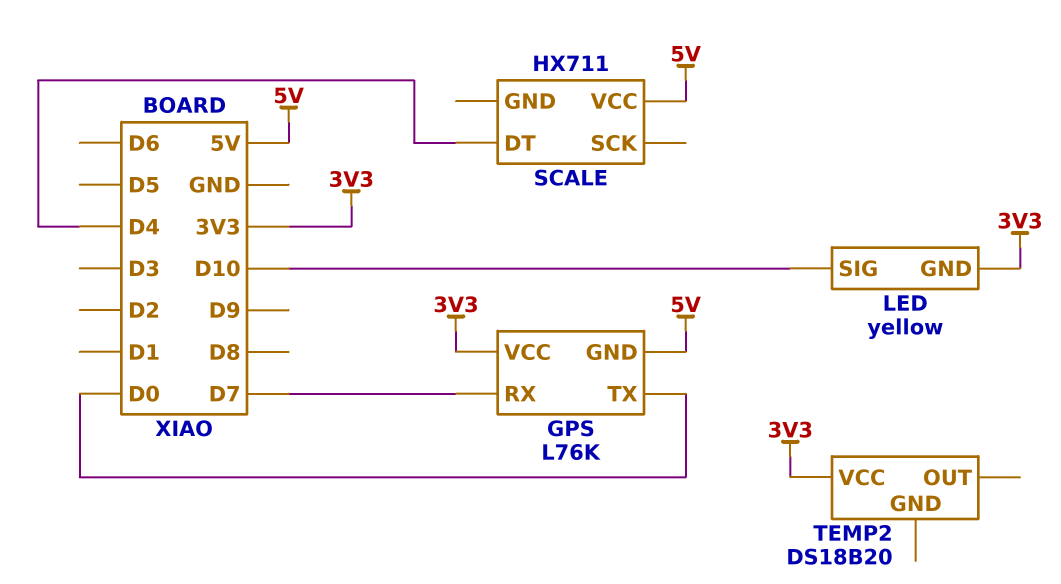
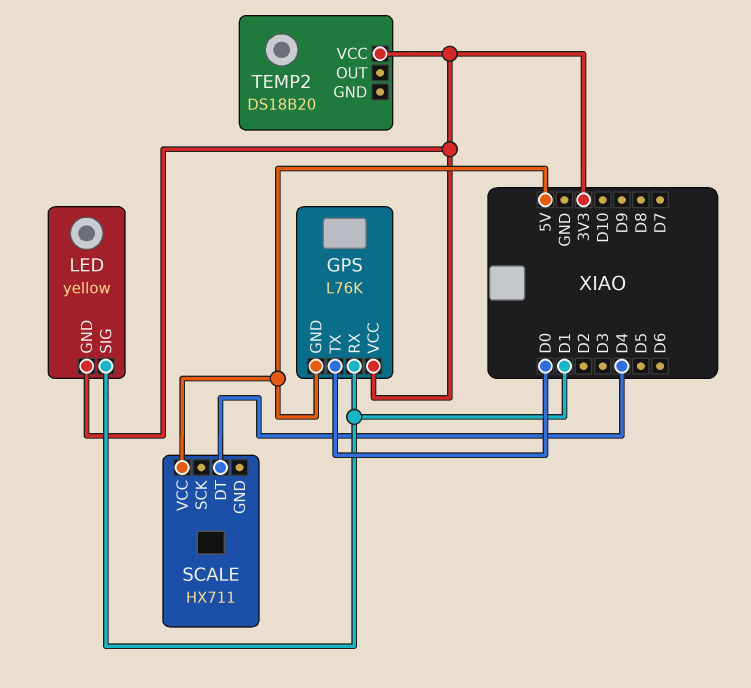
GPS pin RX: D7 -> D1
LED pin SIG: D10 -> D1

